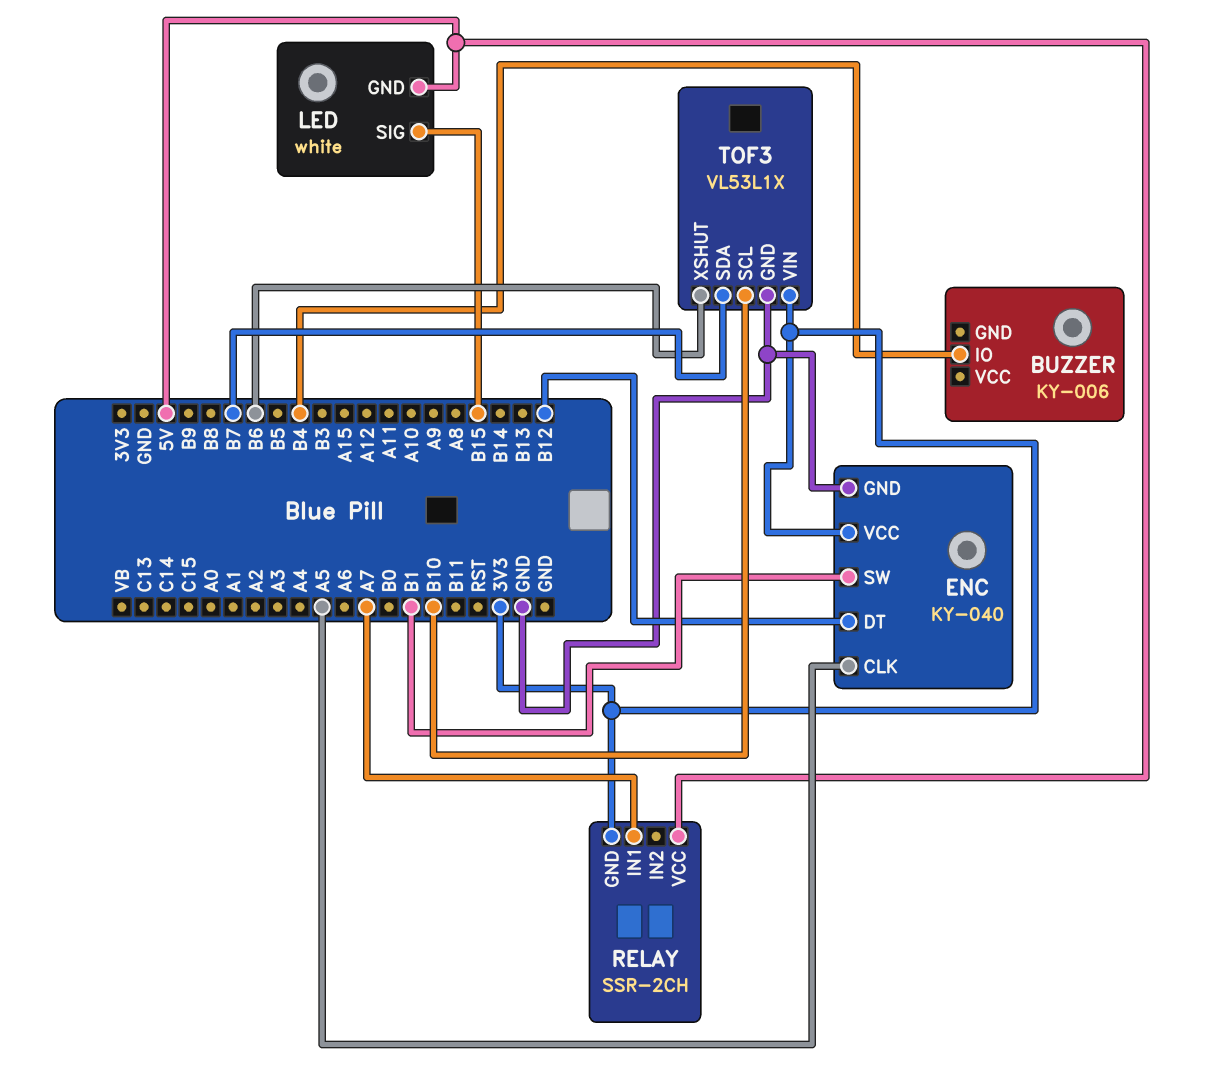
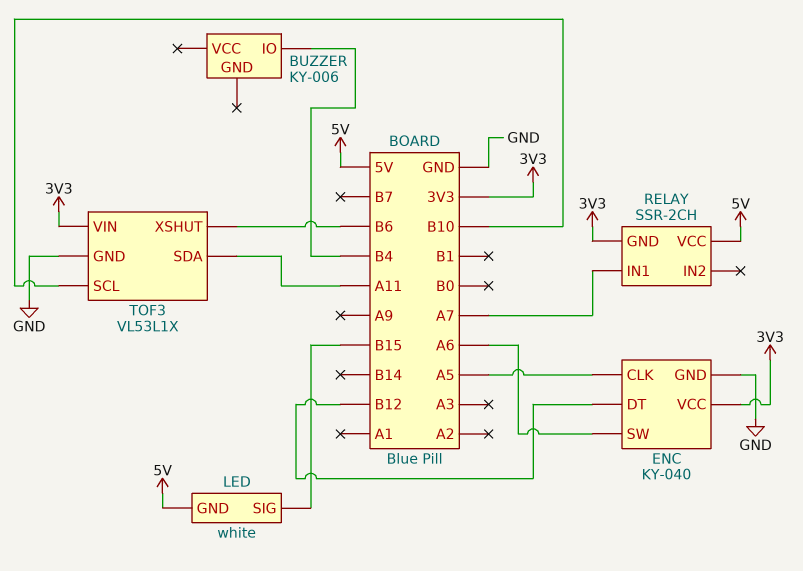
ENC pin SW: B1 -> A6
TOF3 pin SDA: B7 -> A11

